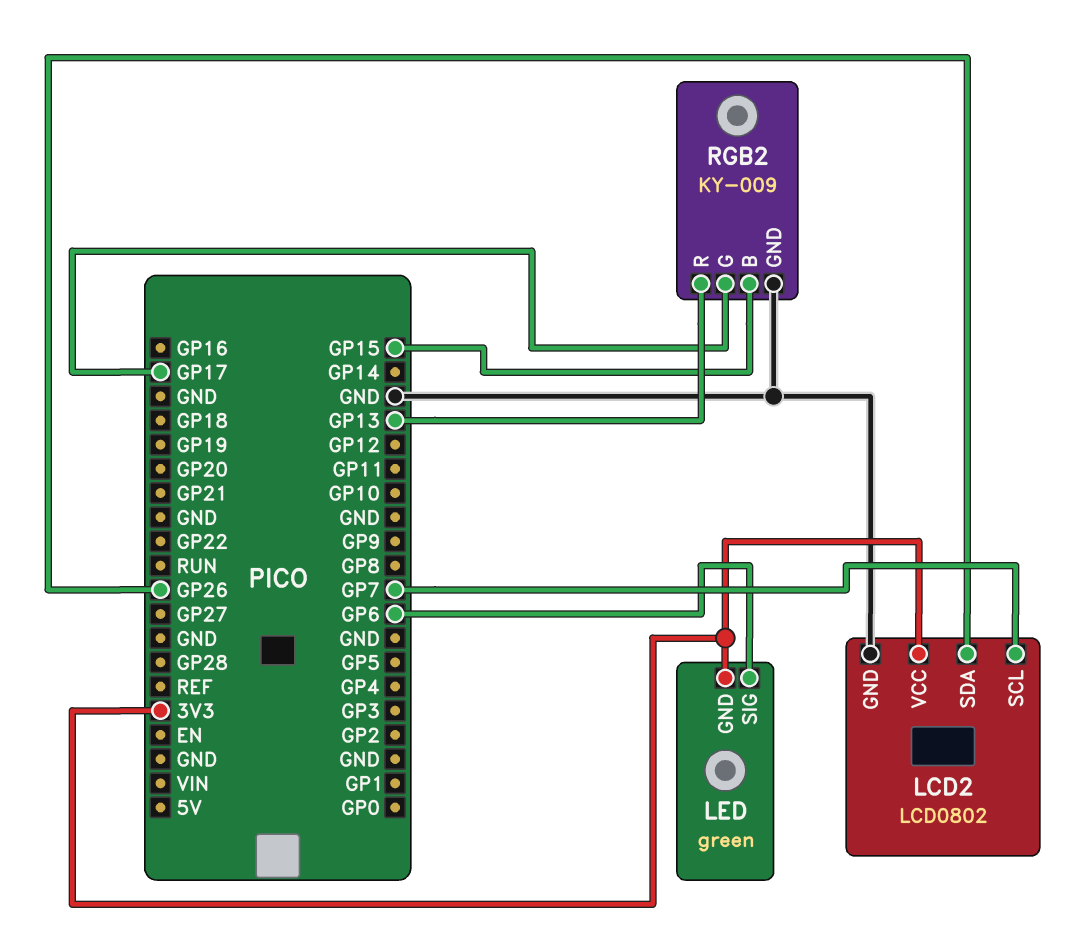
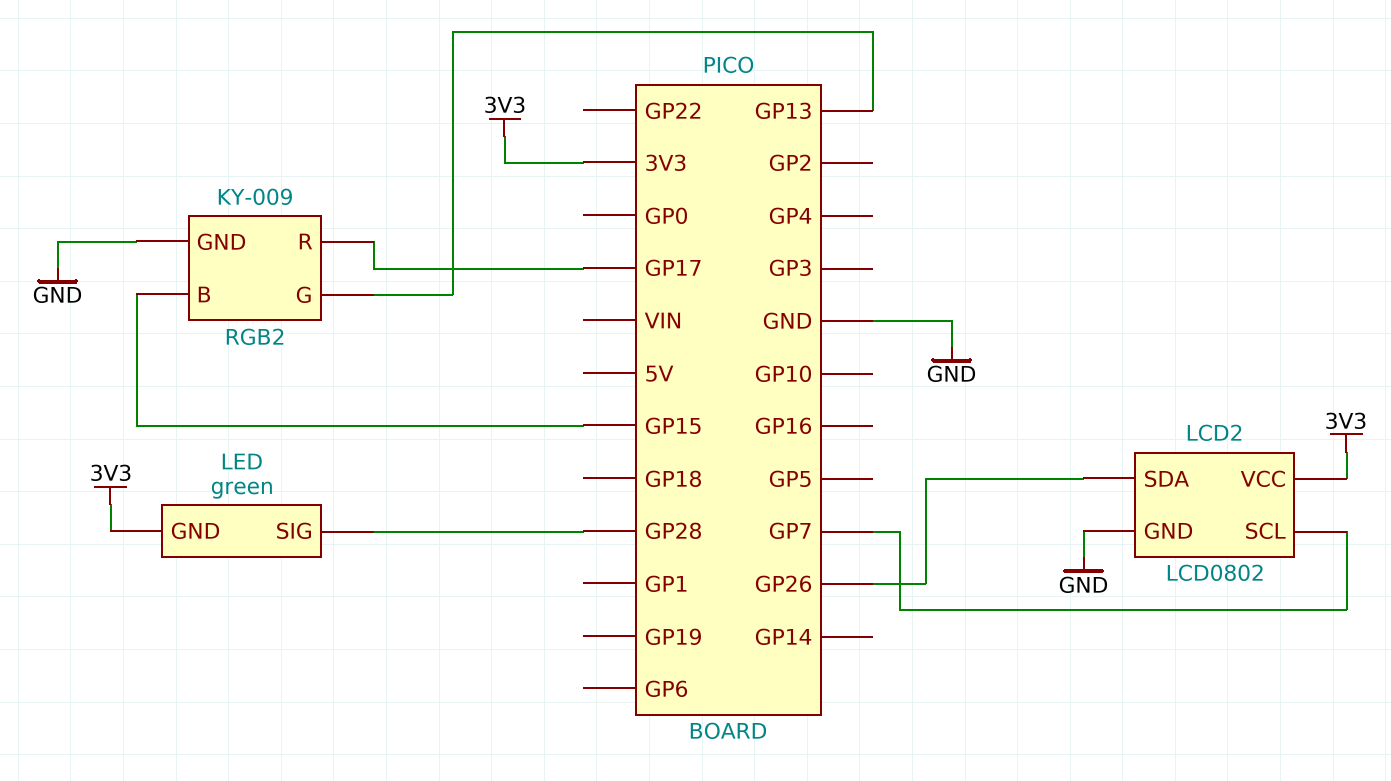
LED pin SIG: GP6 -> GP28
RGB2 pin G: GP17 -> GP13
RGB2 pin R: GP13 -> GP17

